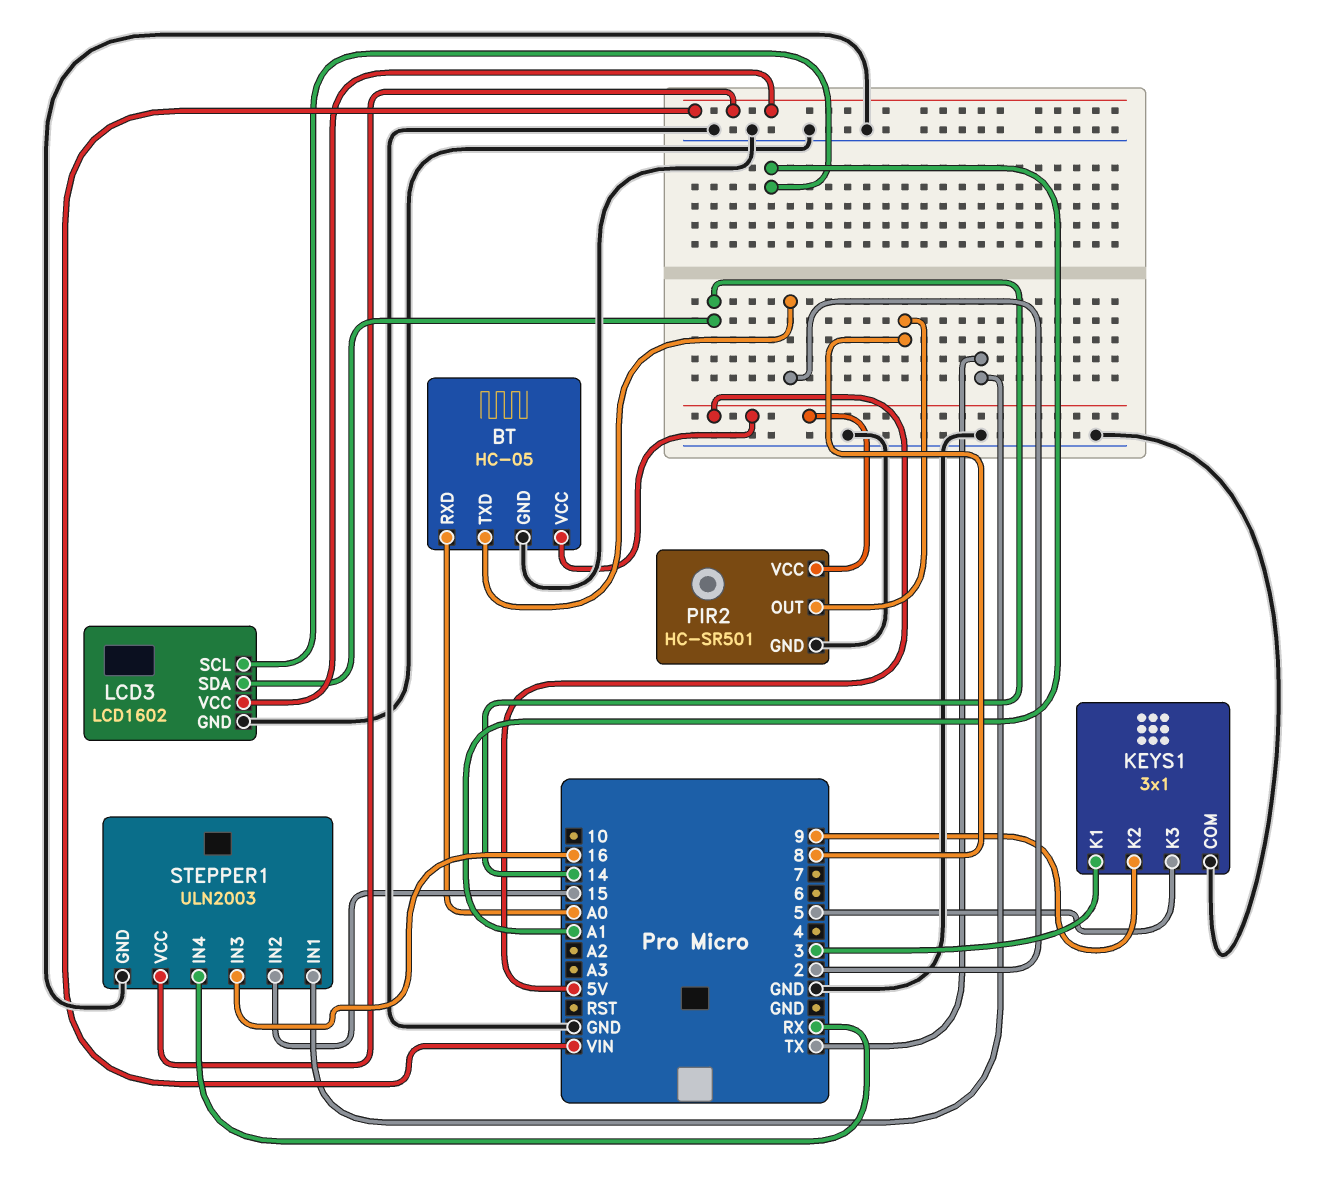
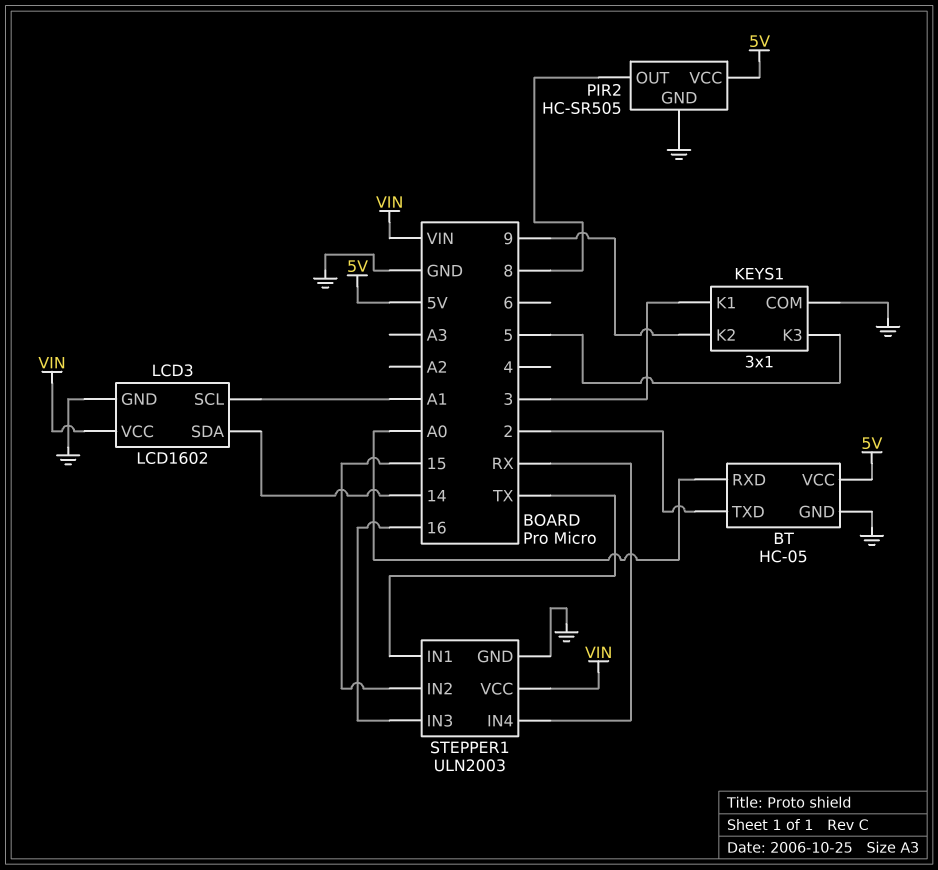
PIR2: HC-SR501 -> HC-SR505

